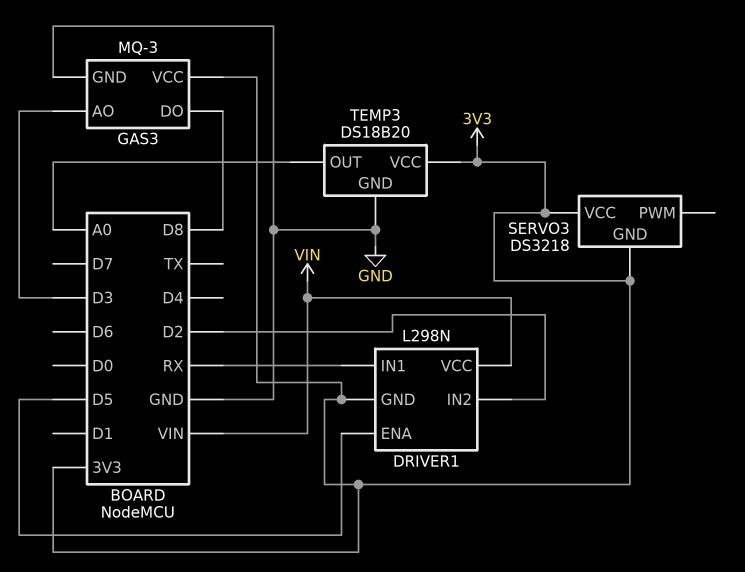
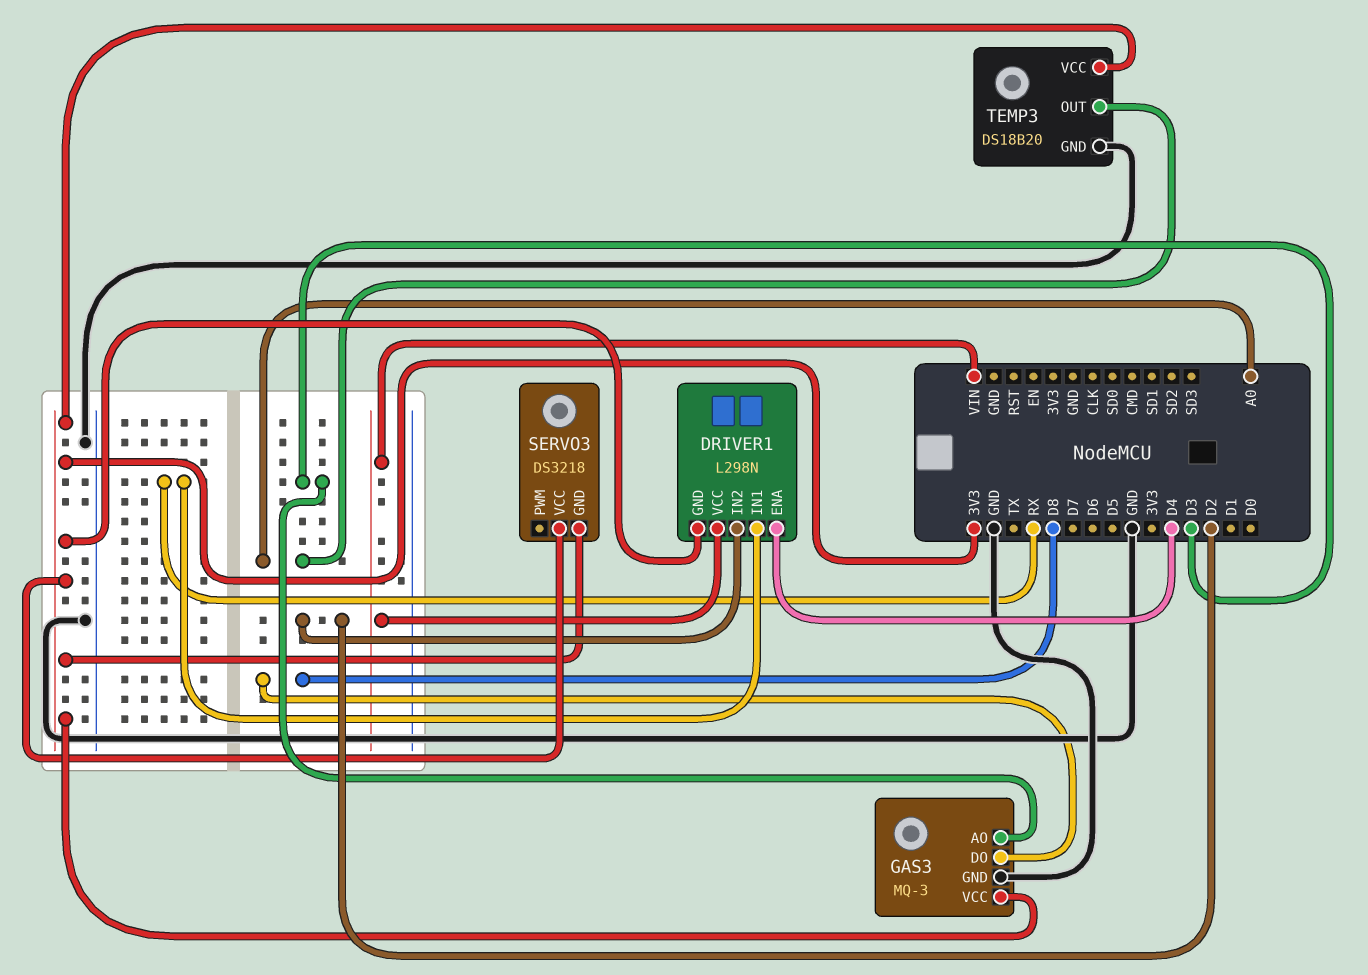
DRIVER1 pin ENA: D5 -> D4

